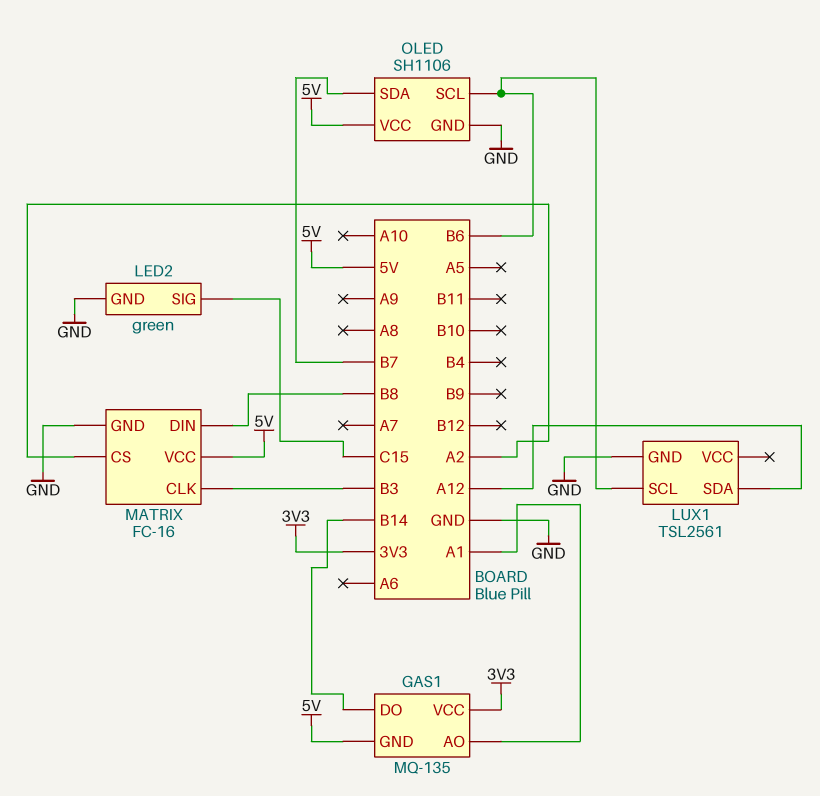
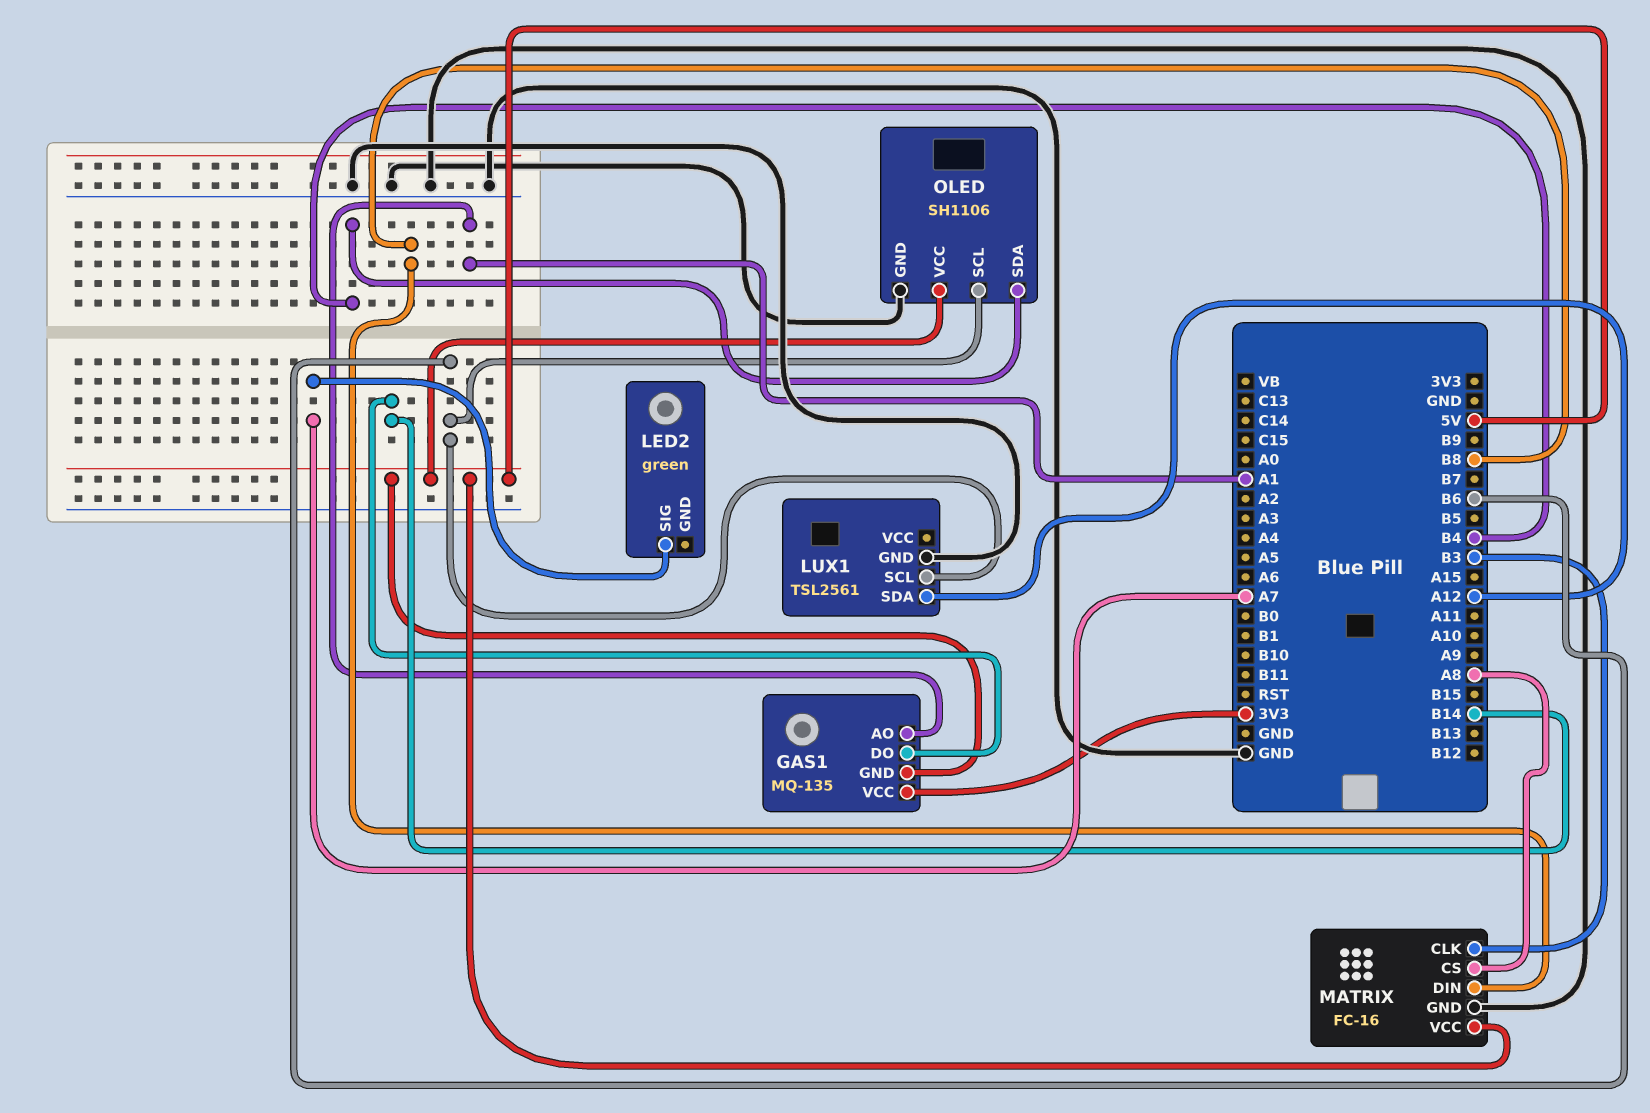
LED2 pin GND: GND -> none
LED2 pin SIG: C15 -> A7
MATRIX pin CS: A2 -> A8
OLED pin SDA: B7 -> B4

